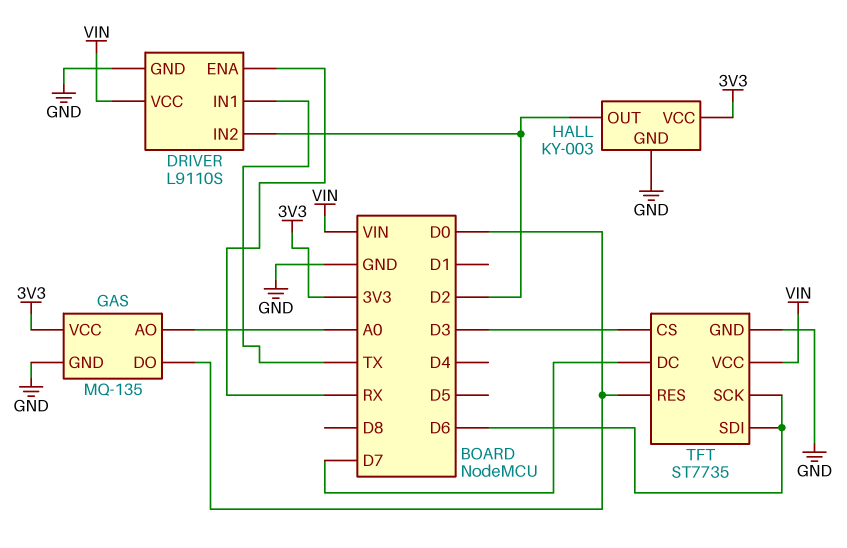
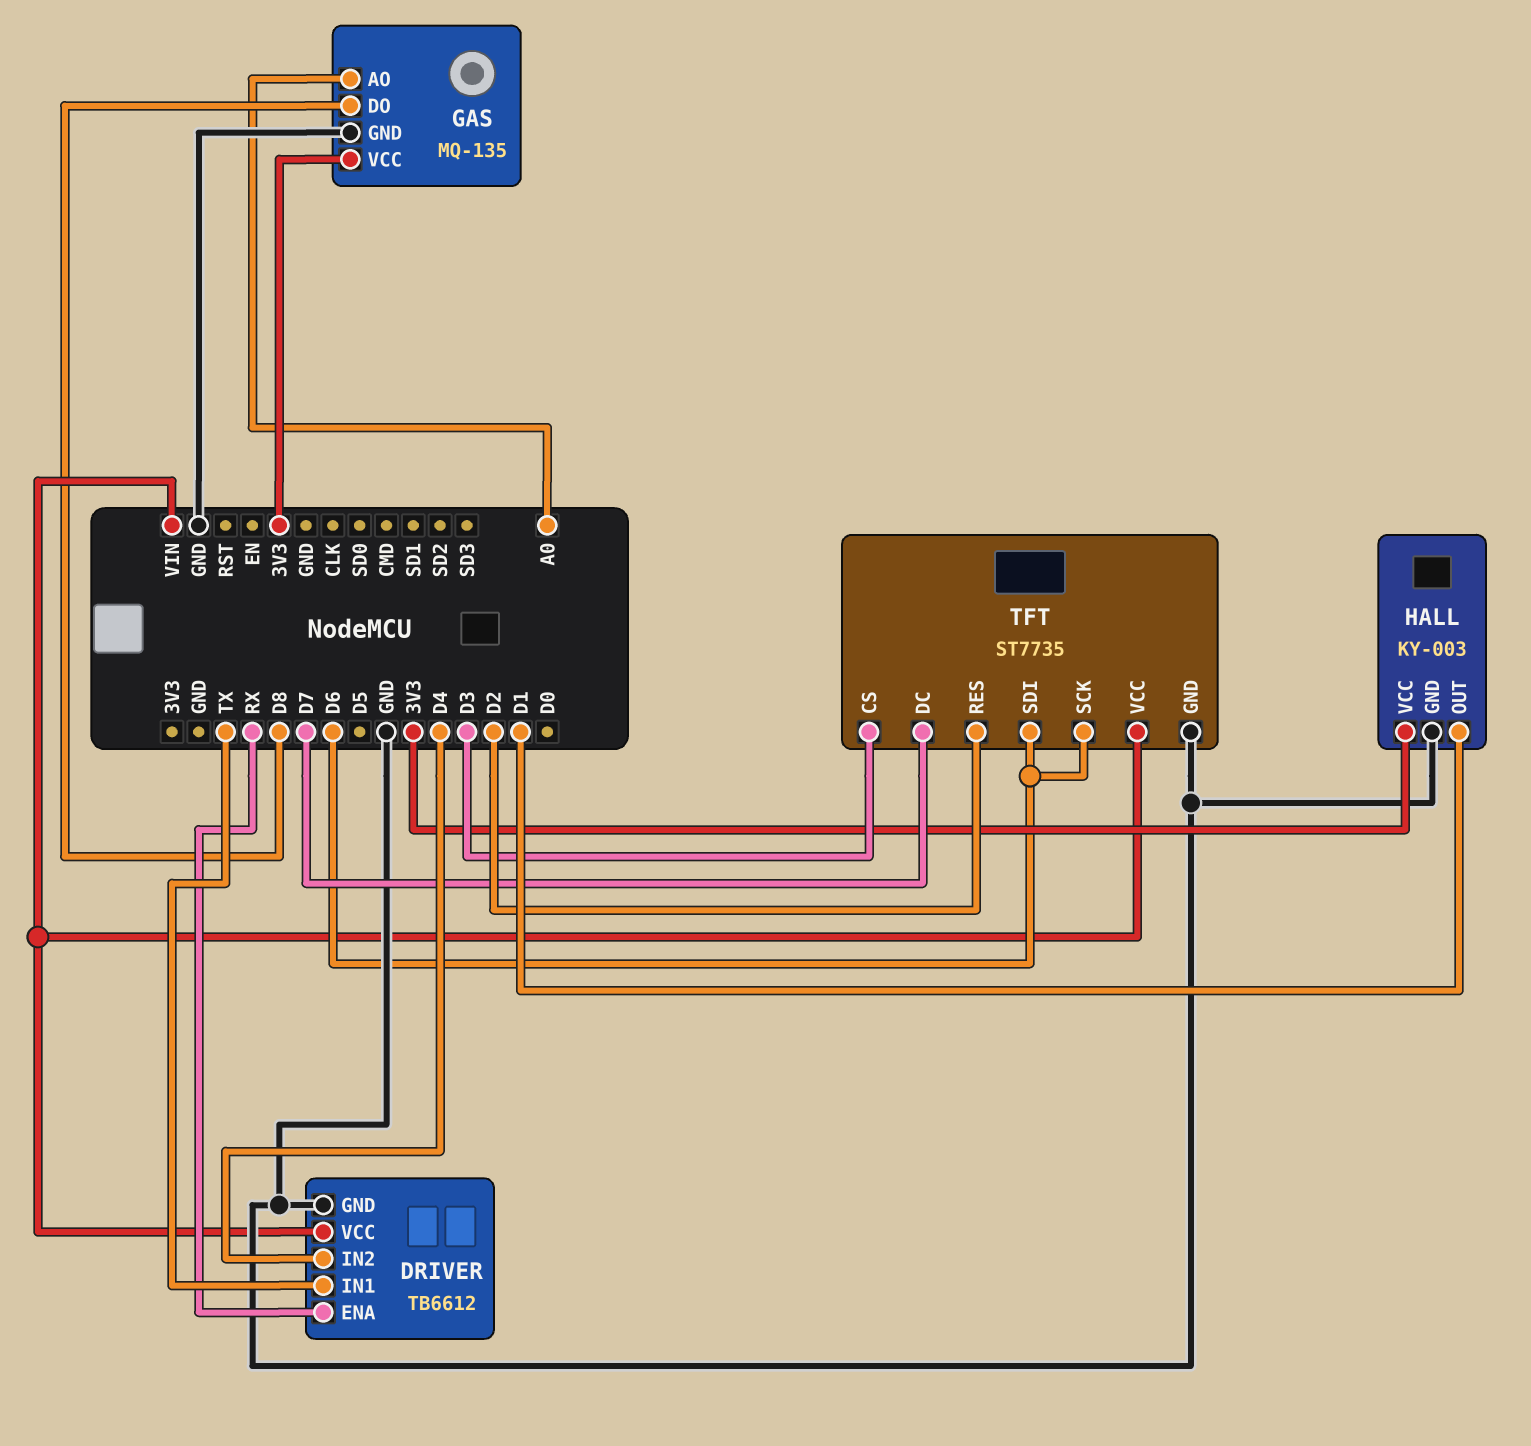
DRIVER: L9110S -> TB6612
DRIVER pin IN2: D2 -> D4
GAS pin DO: D0 -> D8
HALL pin OUT: D2 -> D1
TFT pin RES: D0 -> D2

